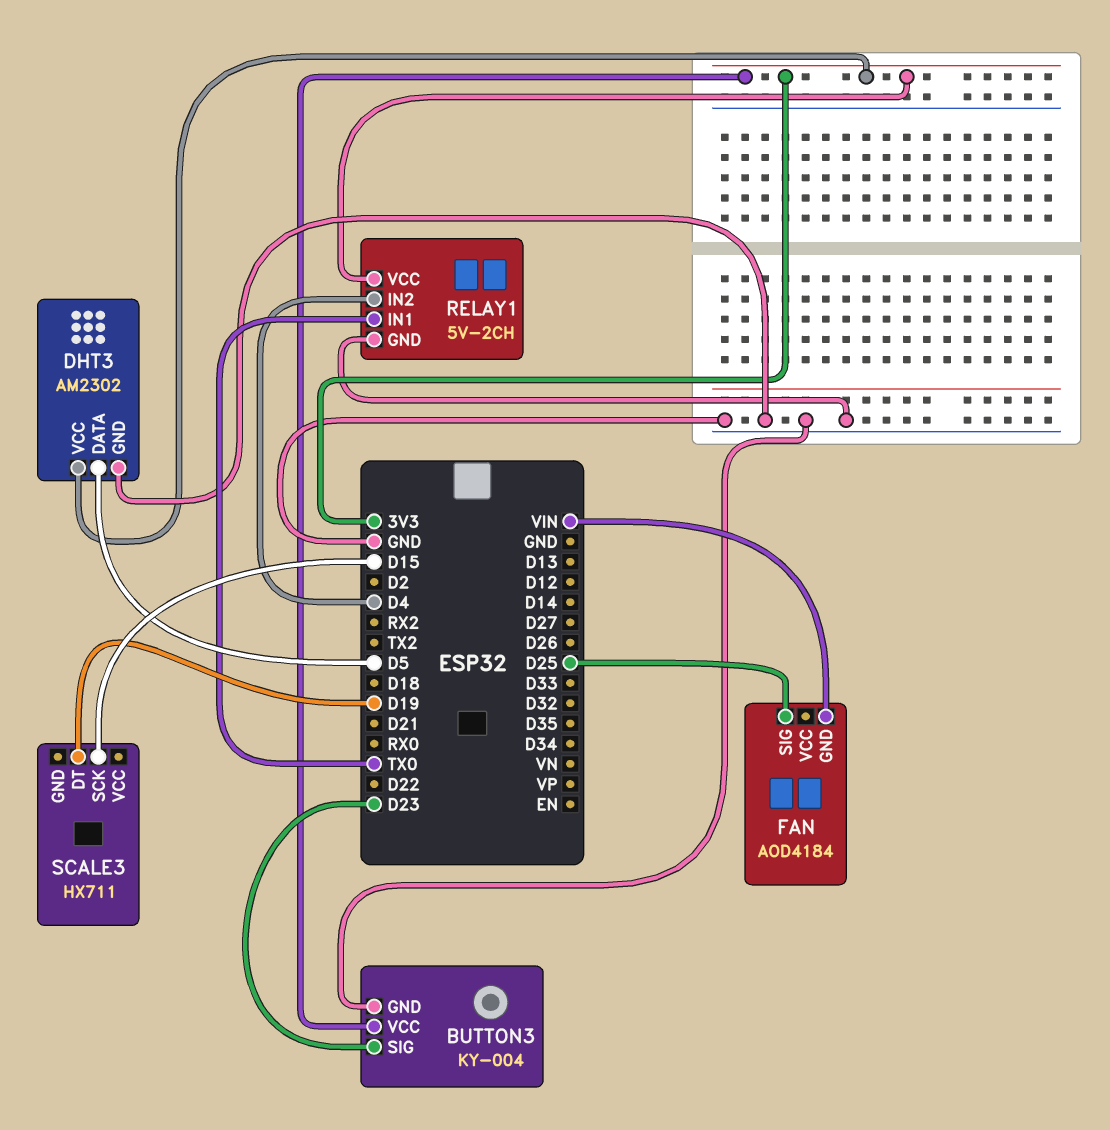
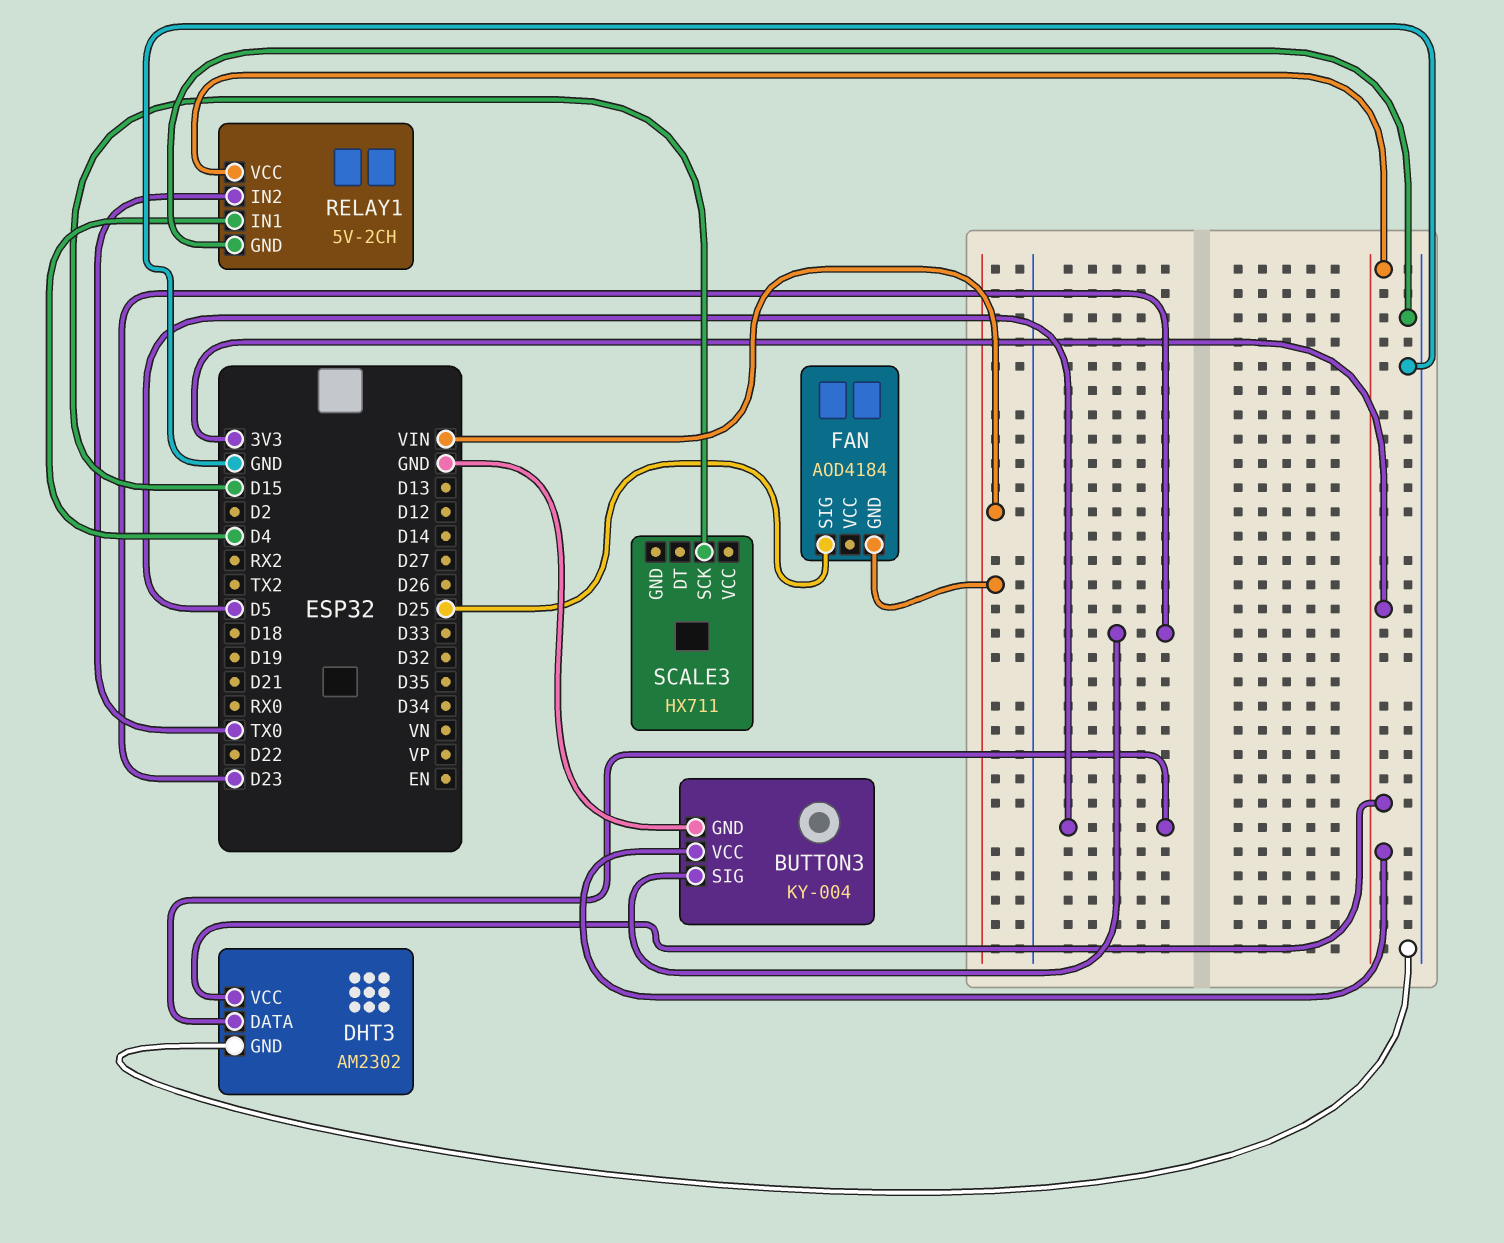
RELAY1 pin IN1: TX0 -> D4
RELAY1 pin IN2: D4 -> TX0
SCALE3 pin DT: D19 -> none

